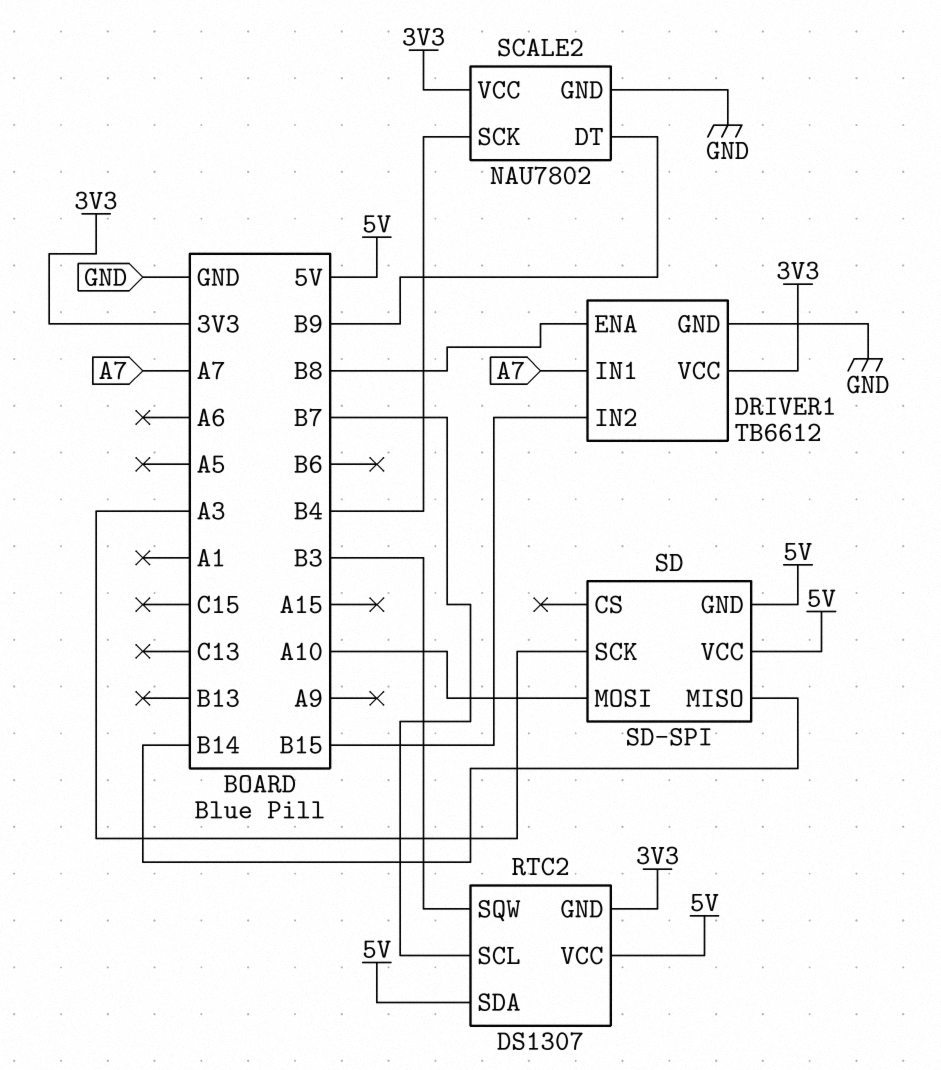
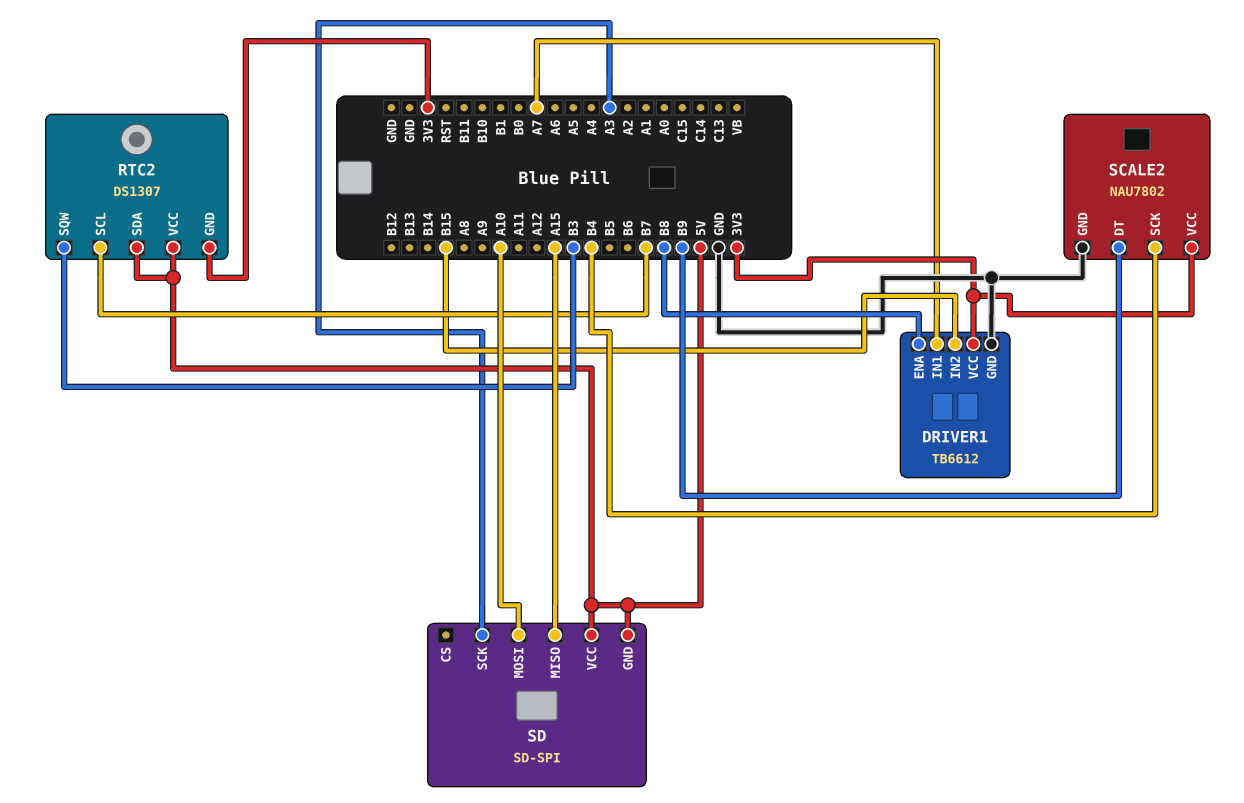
SD pin MISO: B14 -> A15

